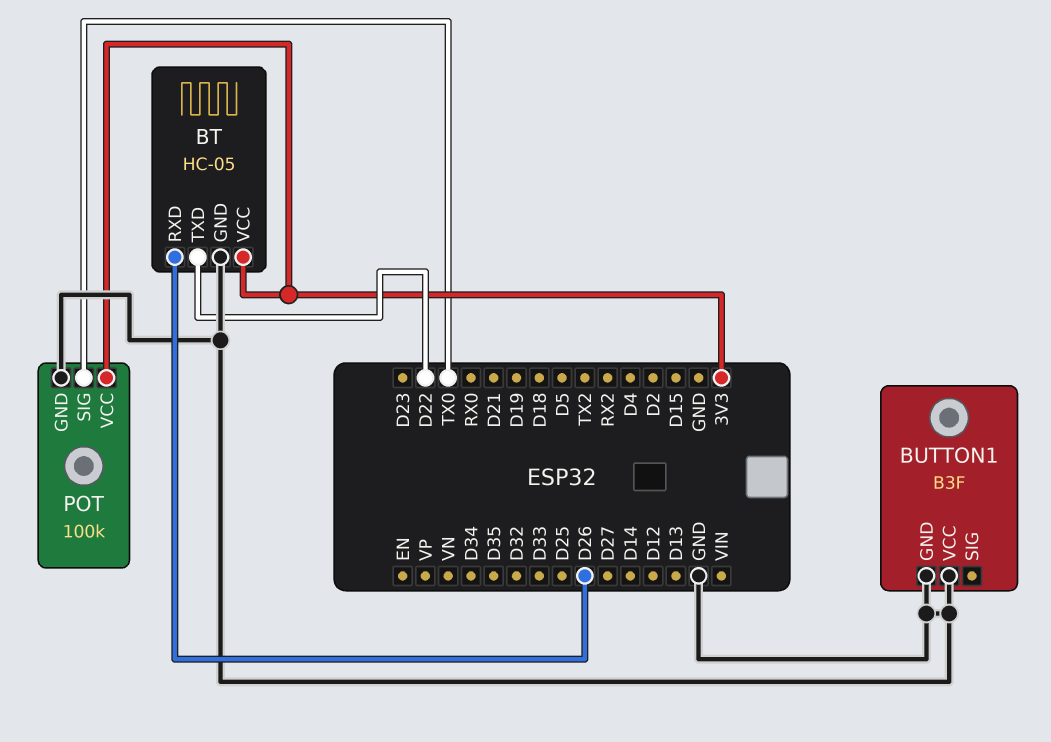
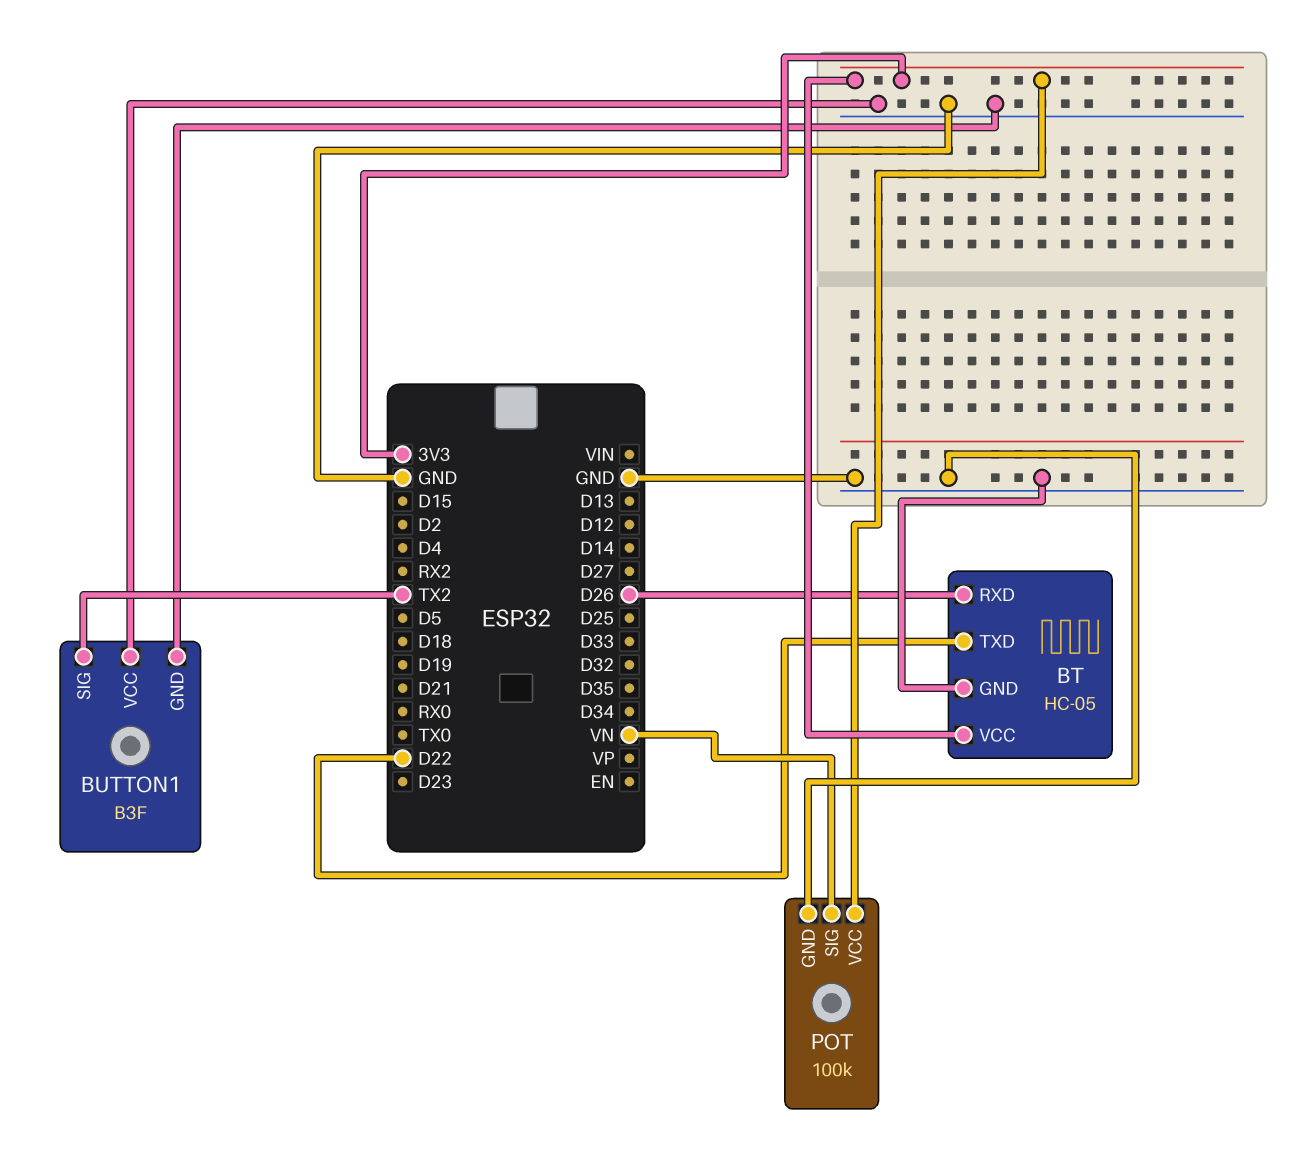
BUTTON1 pin SIG: none -> TX2
POT pin SIG: TX0 -> VN

